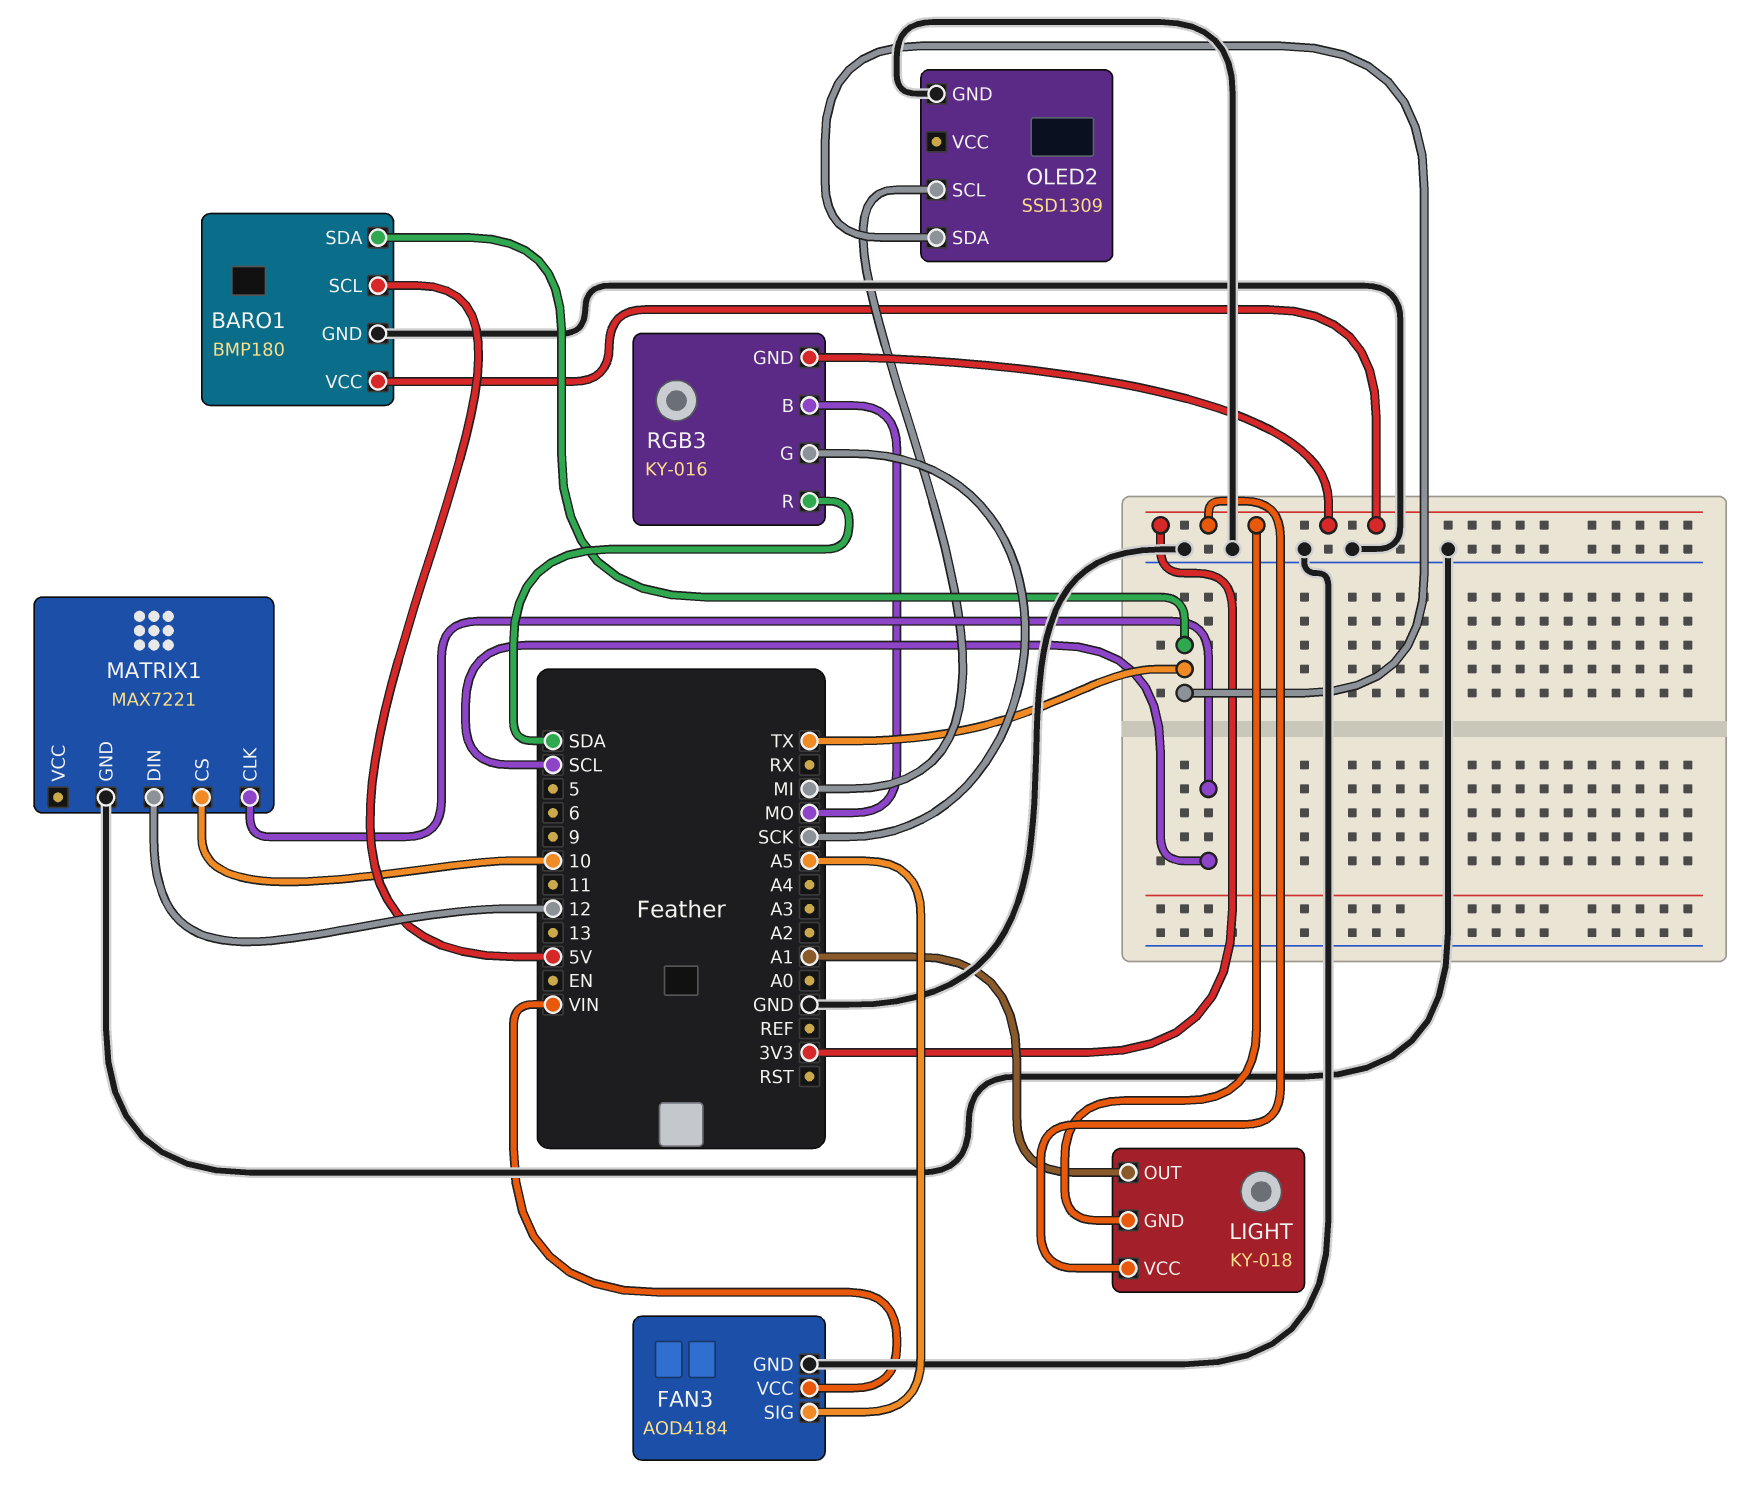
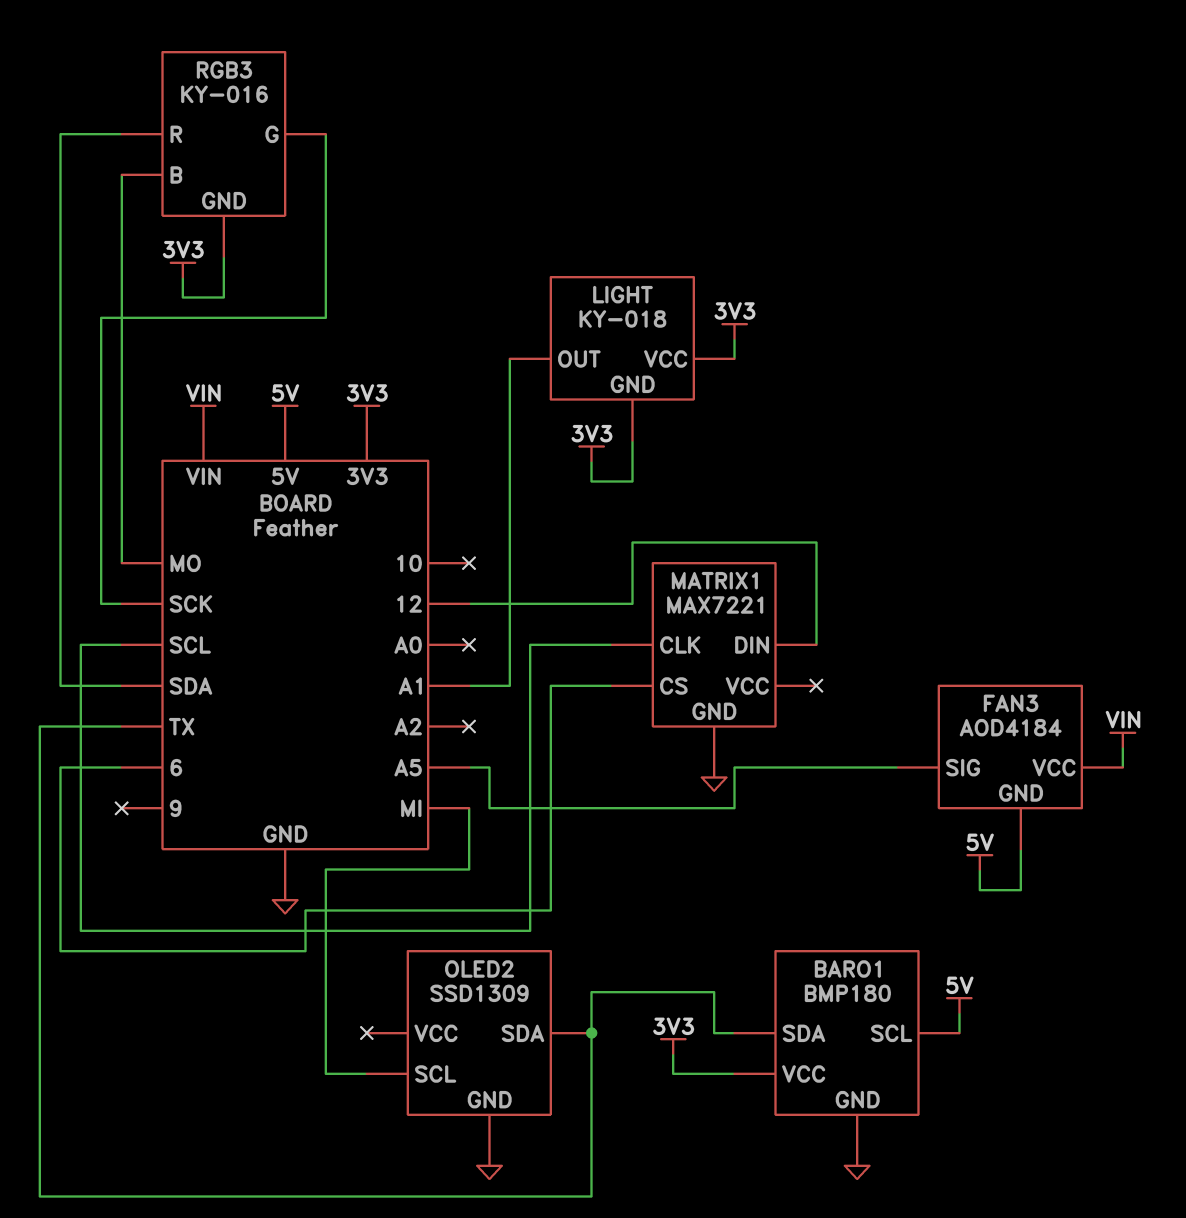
FAN3 pin GND: GND -> 5V
MATRIX1 pin CS: 10 -> 6

